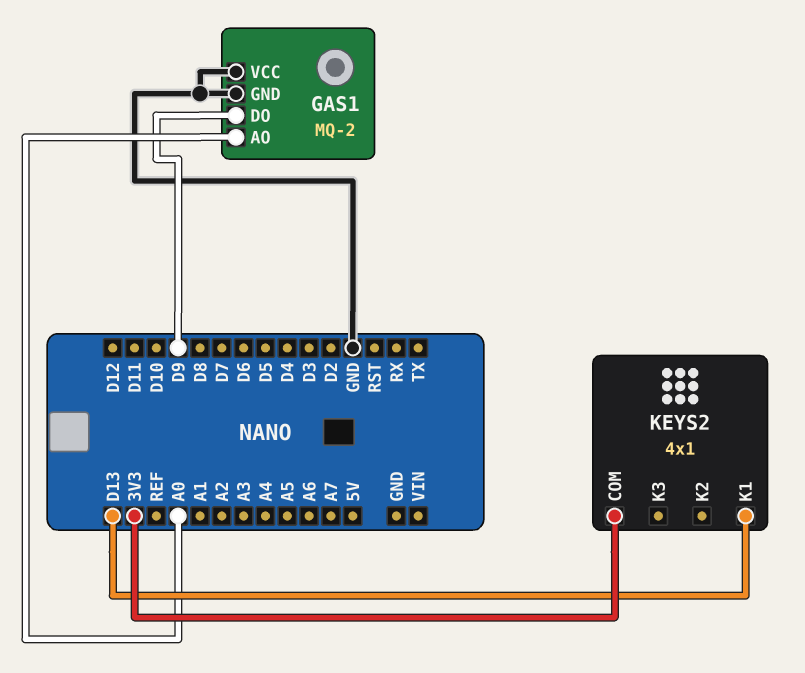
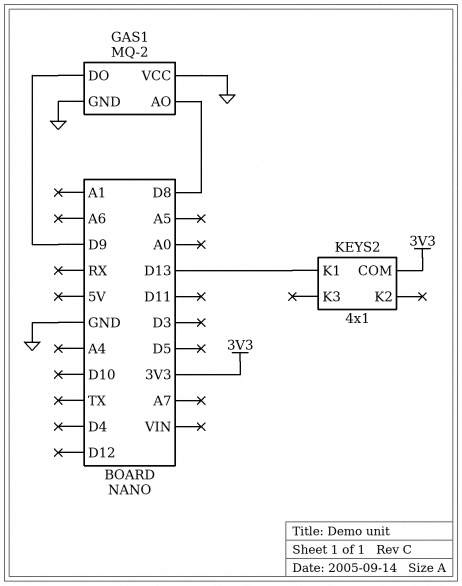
GAS1 pin AO: A0 -> D8

